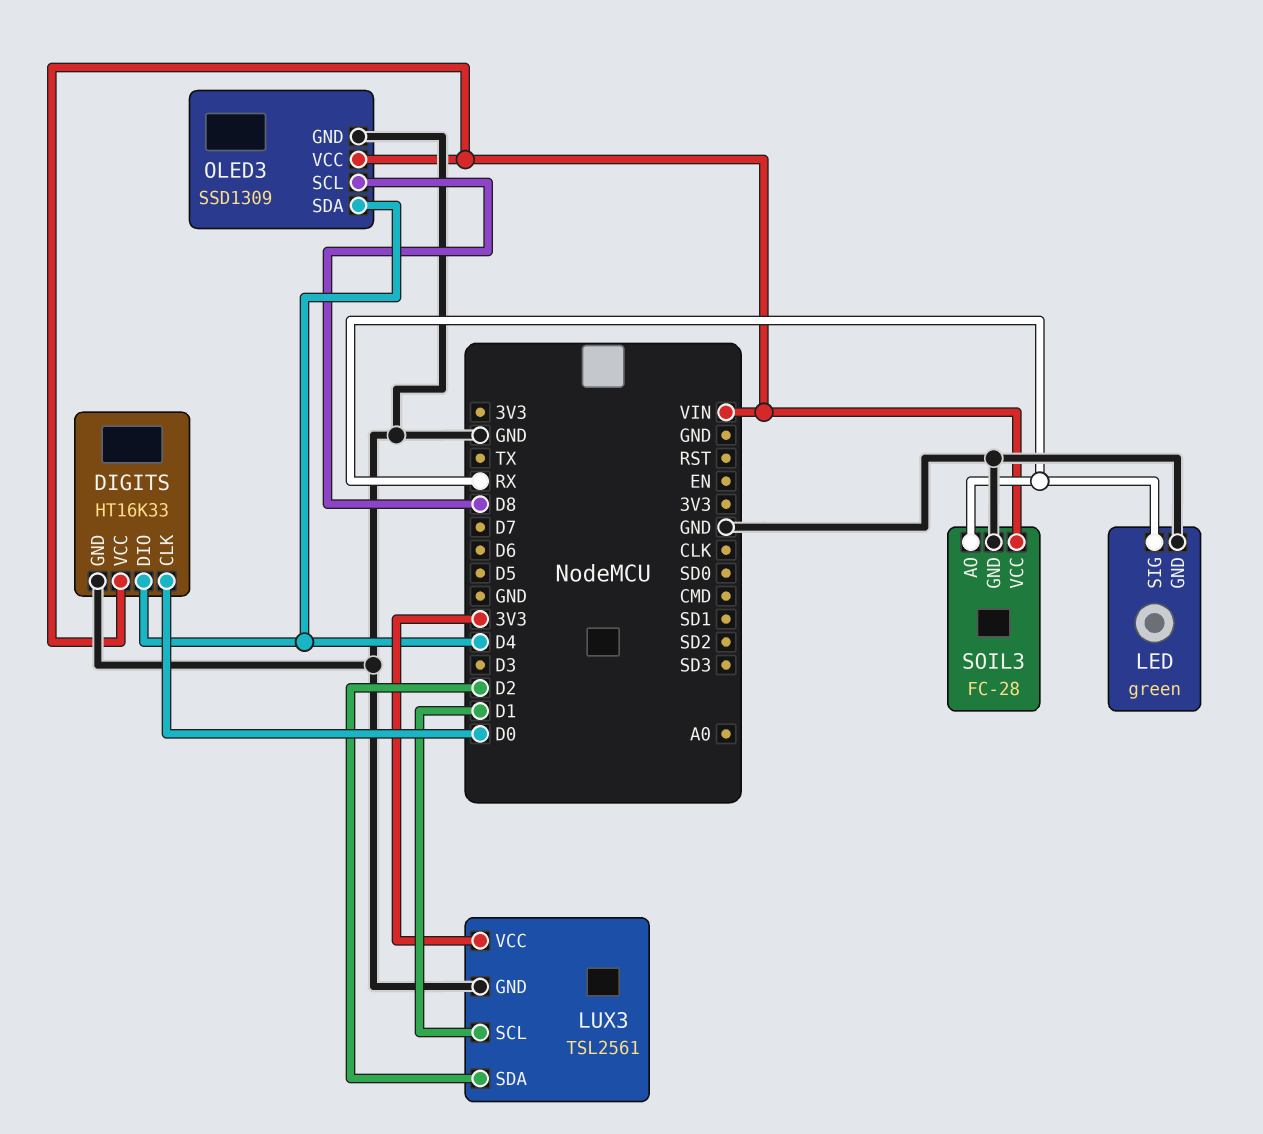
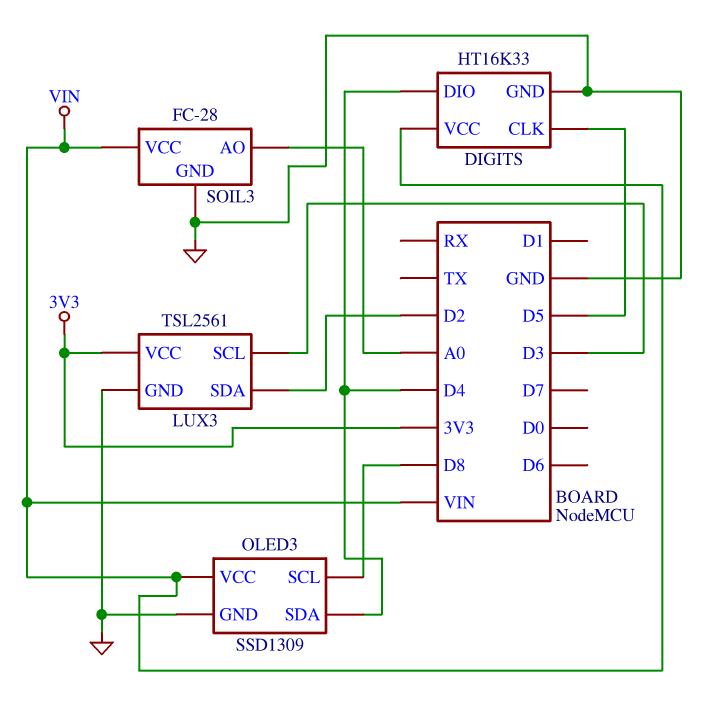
DIGITS pin CLK: D0 -> D5
LED: green -> none
LED pin GND: GND -> none
LED pin SIG: RX -> none
LUX3 pin SCL: D1 -> D3
SOIL3 pin AO: RX -> A0

